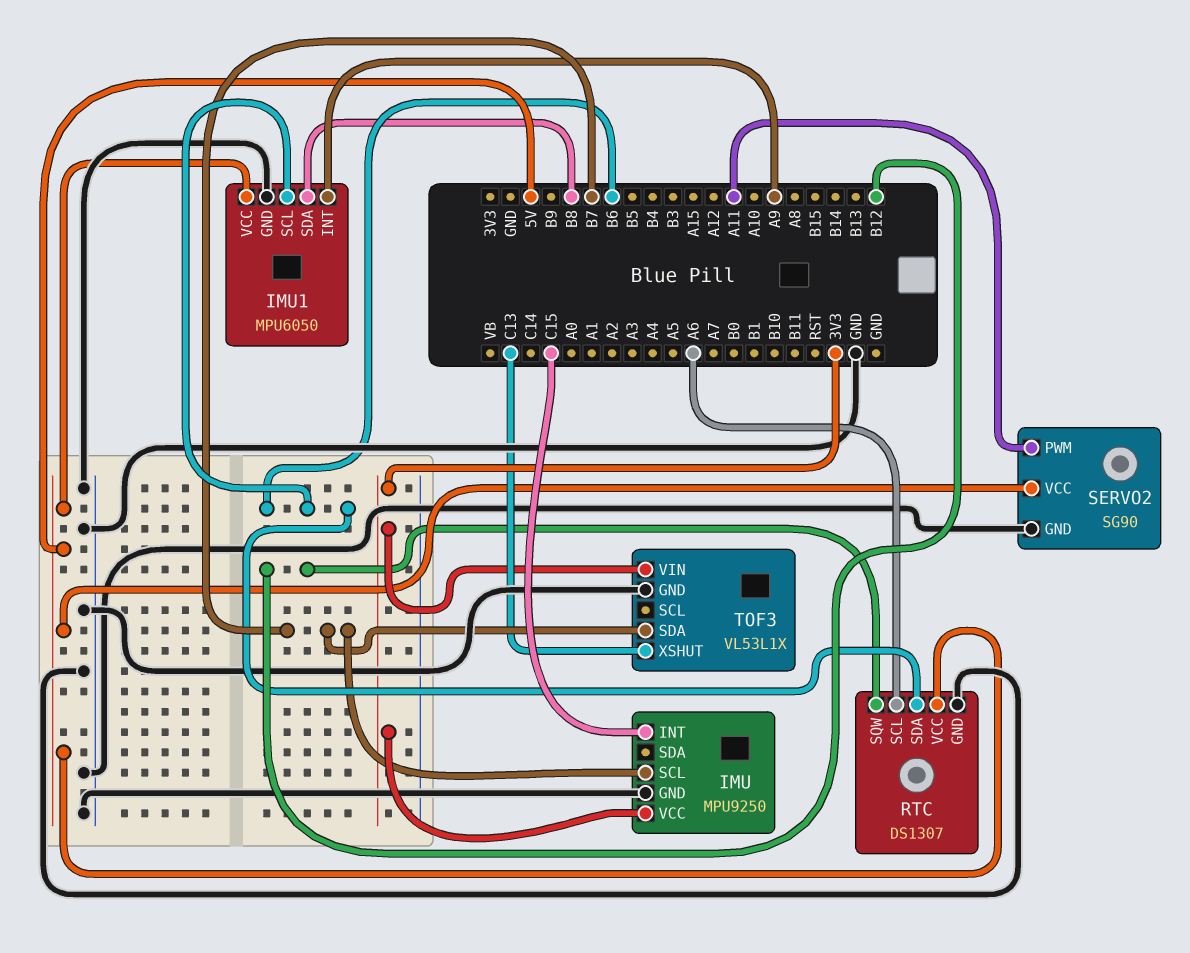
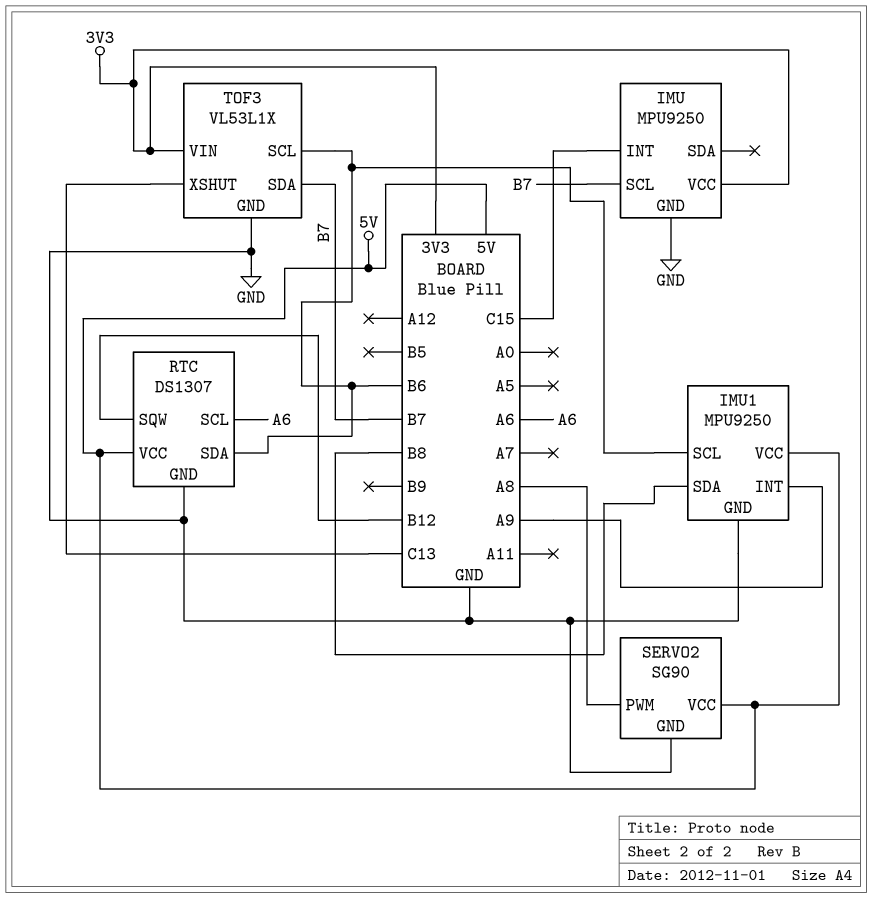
IMU1: MPU6050 -> MPU9250
SERVO2 pin PWM: A11 -> A8
TOF3 pin SCL: none -> B6

